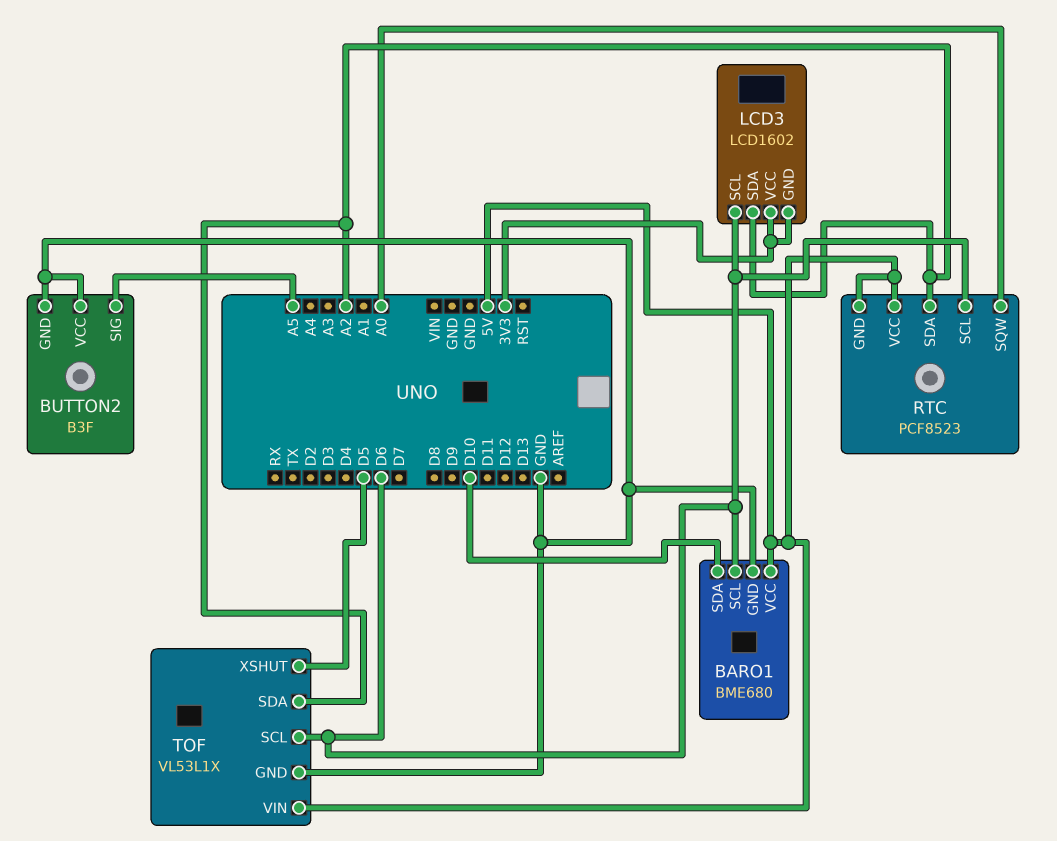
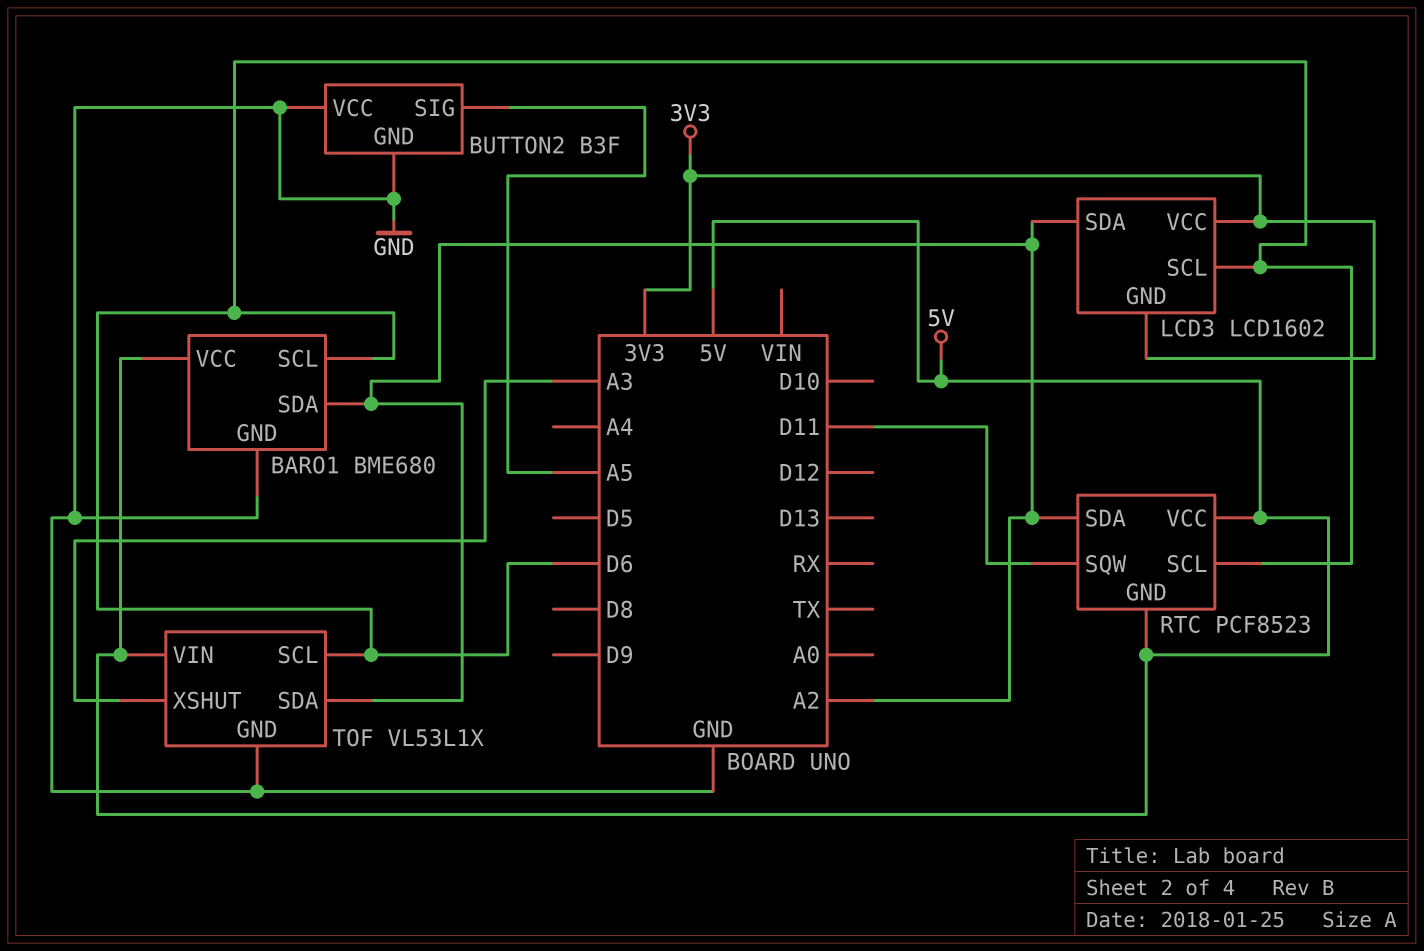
BARO1 pin SDA: D10 -> A2
RTC pin SQW: A0 -> D11
TOF pin XSHUT: D5 -> A3

